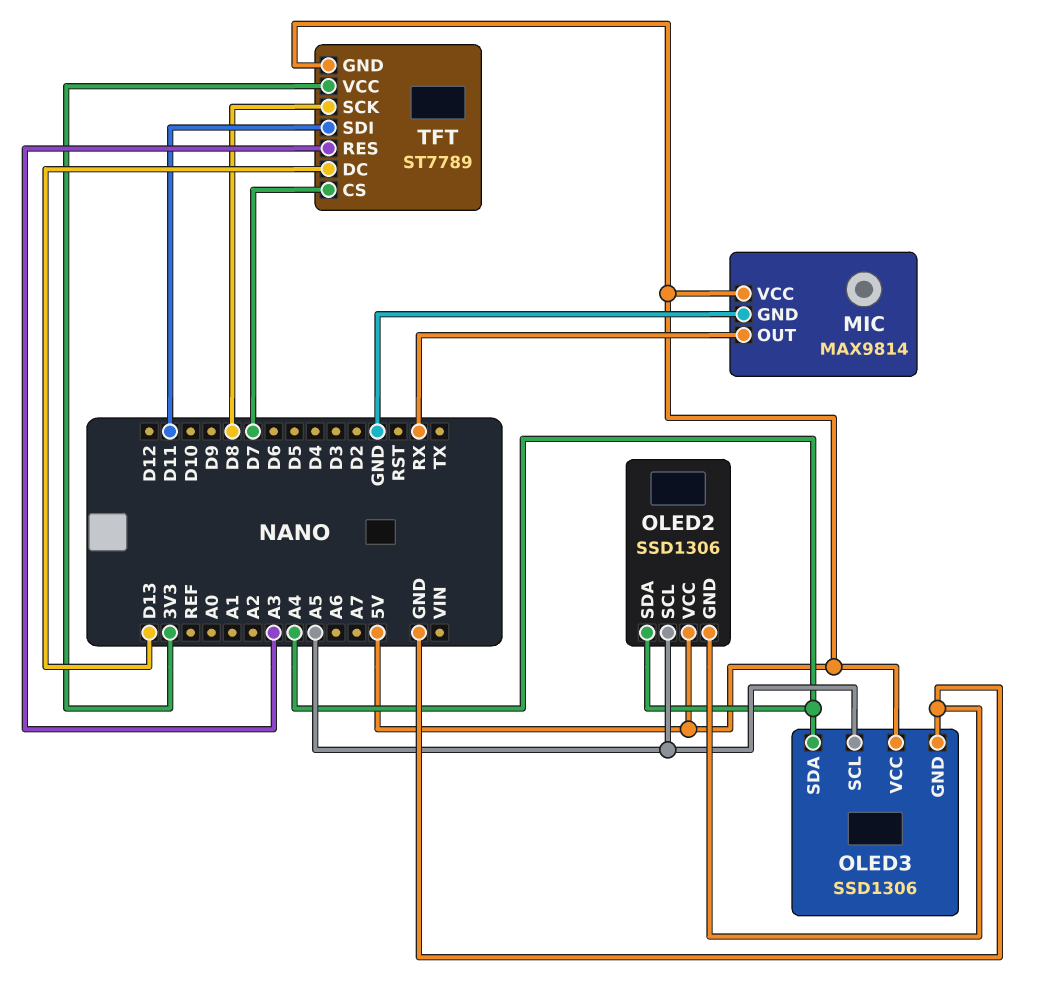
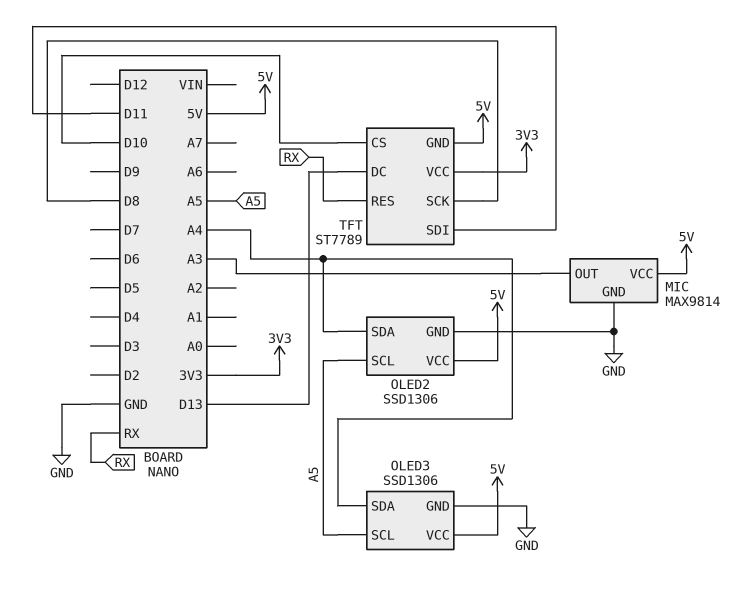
MIC pin OUT: RX -> A3
TFT pin CS: D7 -> D10
TFT pin RES: A3 -> RX

